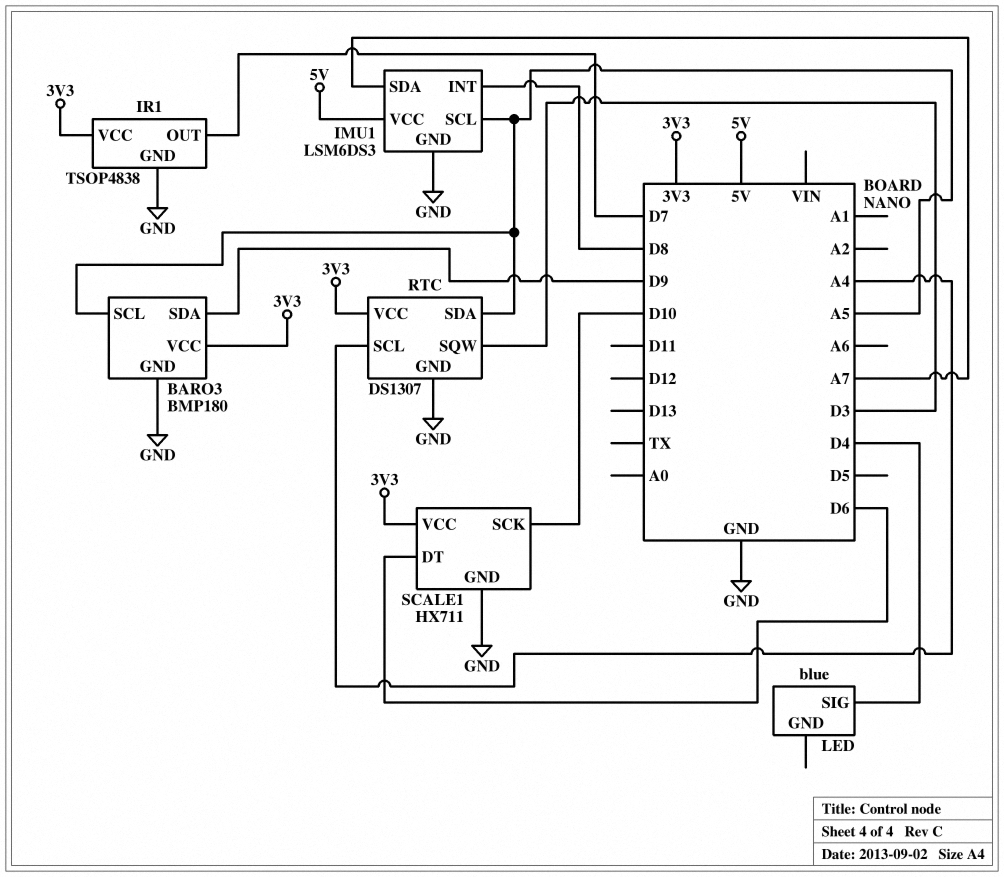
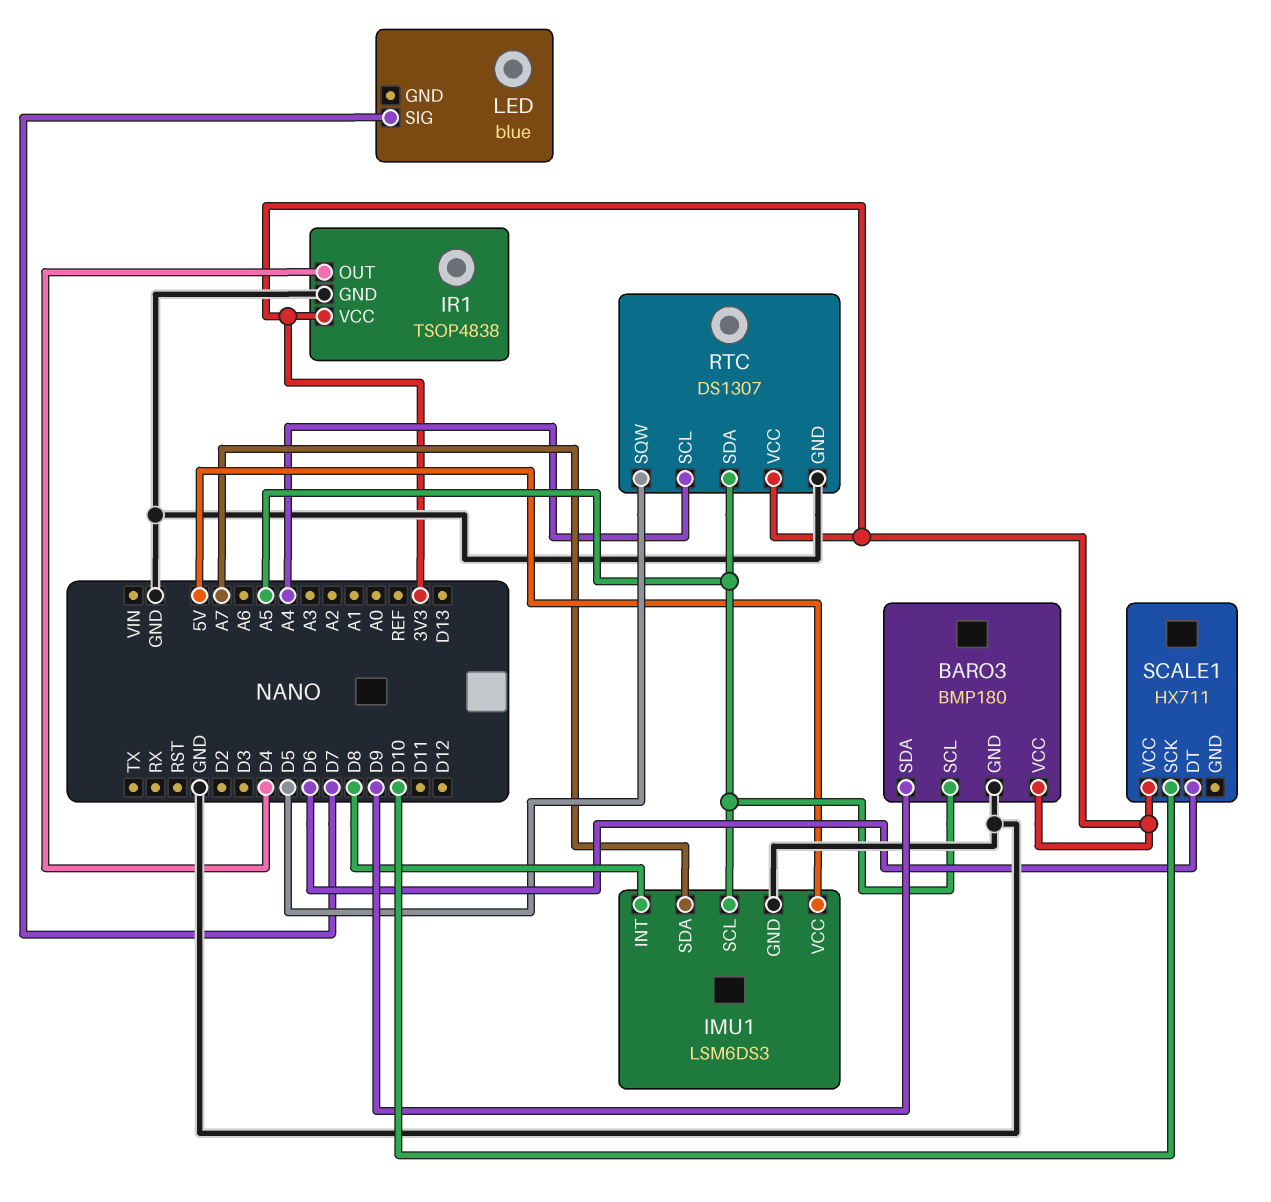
IR1 pin OUT: D7 -> D4
LED pin SIG: D4 -> D7
RTC pin SQW: D3 -> D5
SCALE1 pin GND: GND -> none

